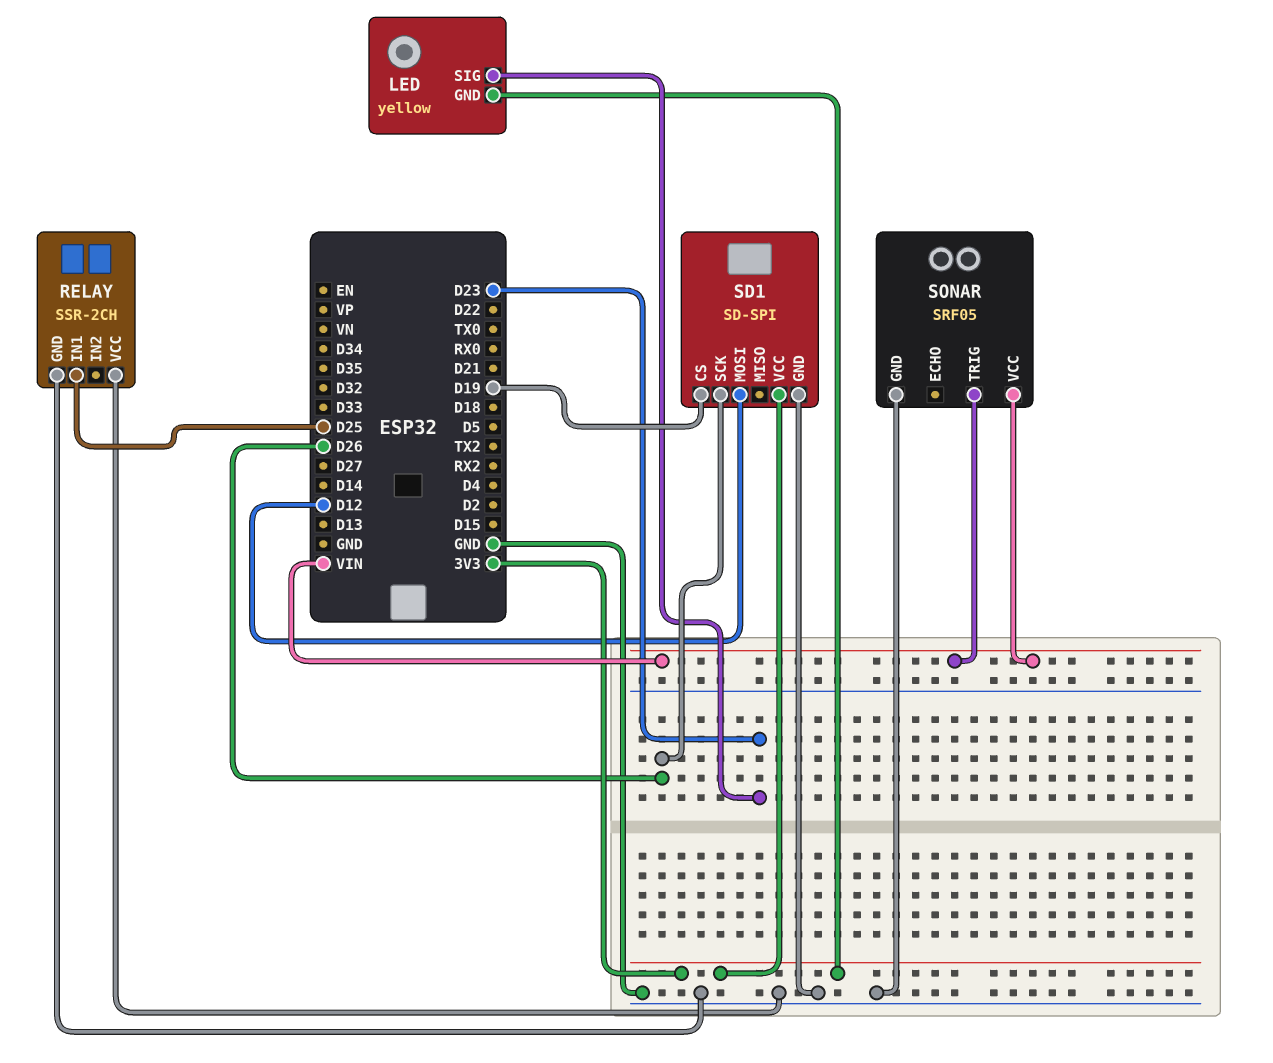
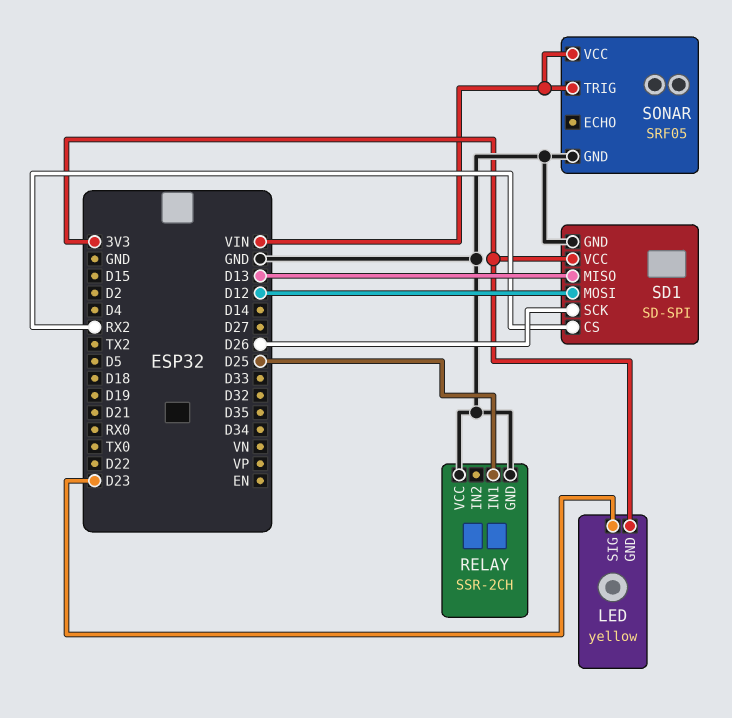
SD1 pin CS: D19 -> RX2
SD1 pin MISO: none -> D13

